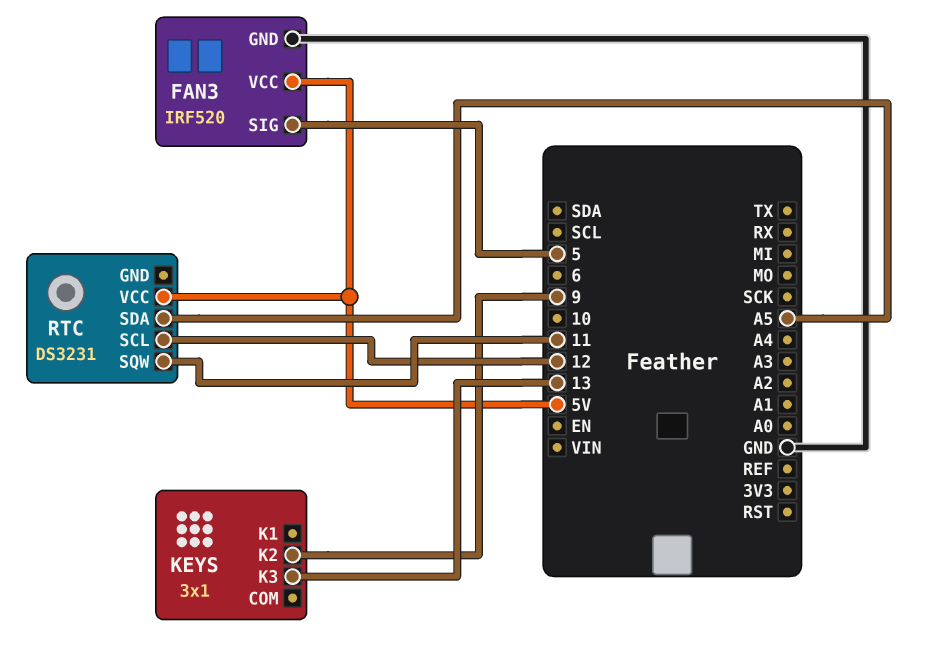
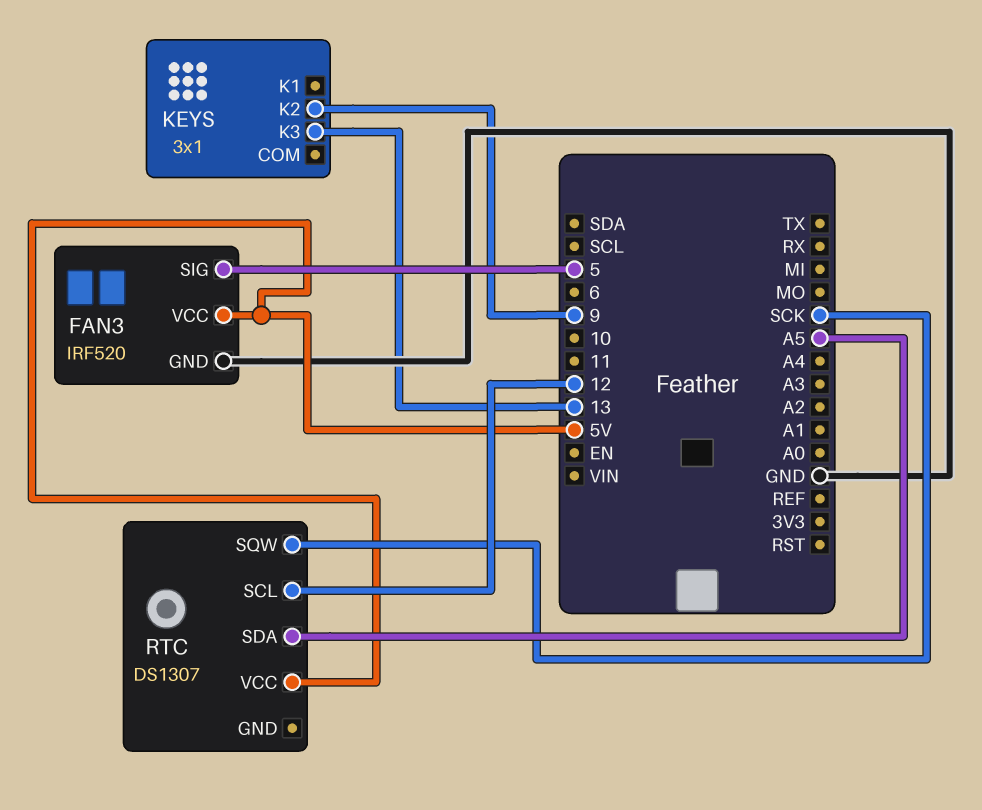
RTC: DS3231 -> DS1307
RTC pin SQW: 11 -> SCK

